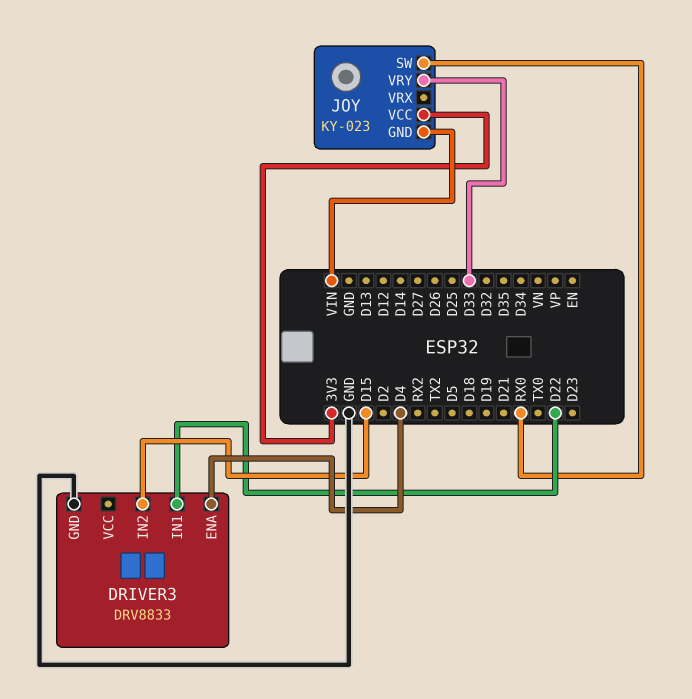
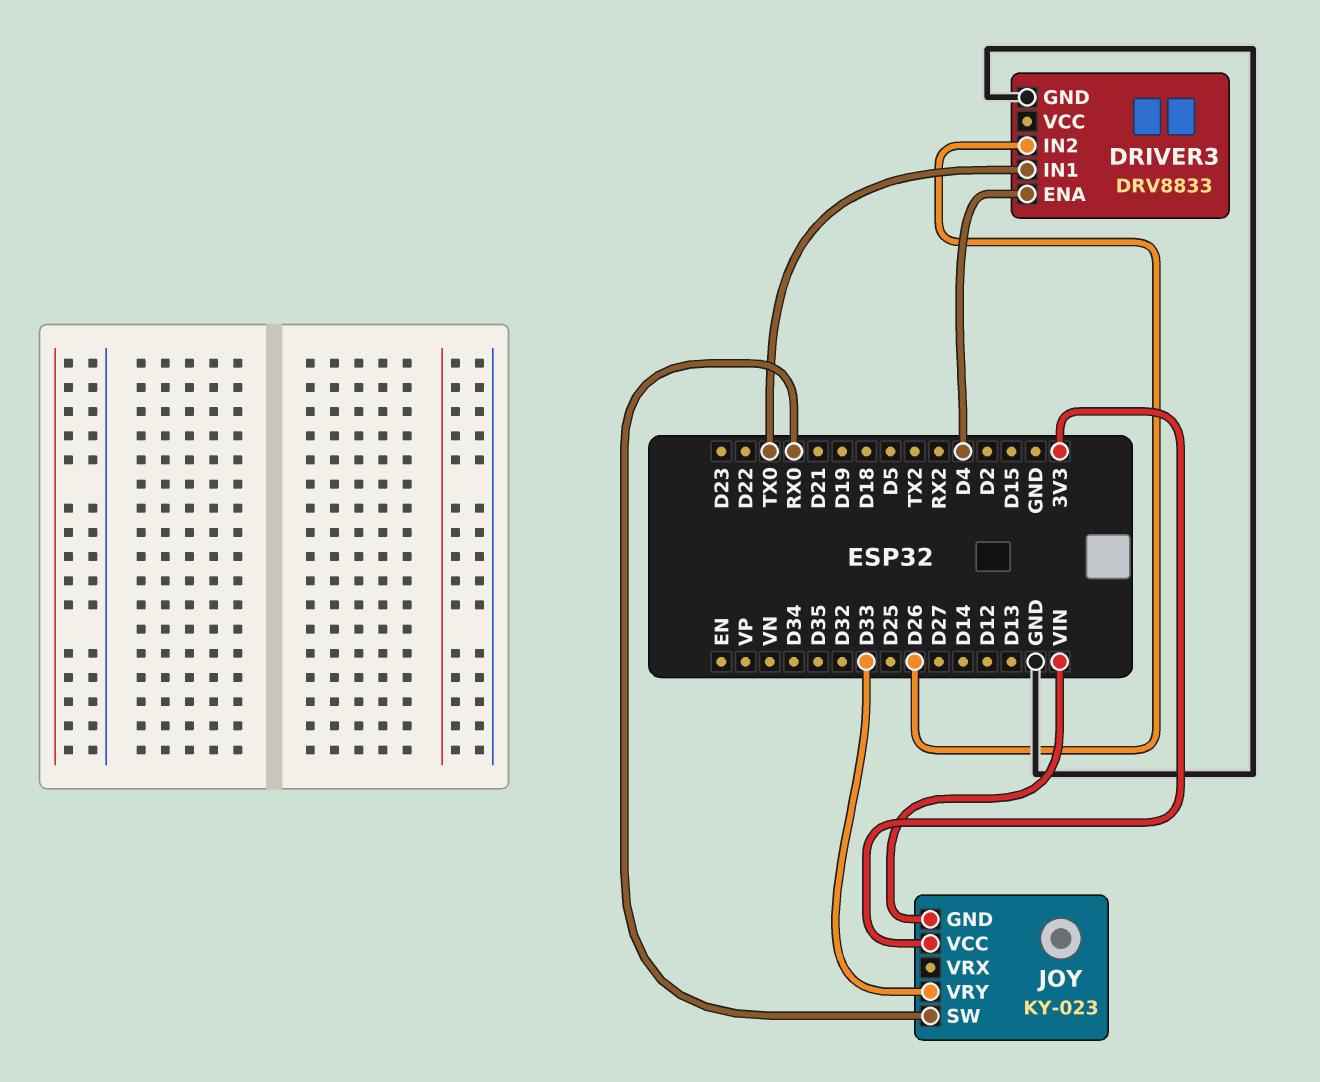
DRIVER3 pin IN1: D22 -> TX0
DRIVER3 pin IN2: D15 -> D26

